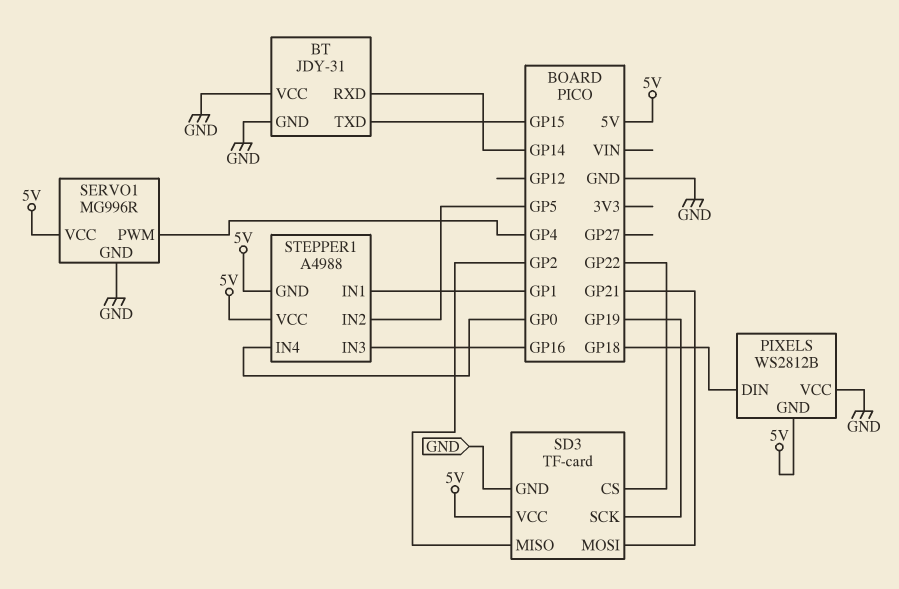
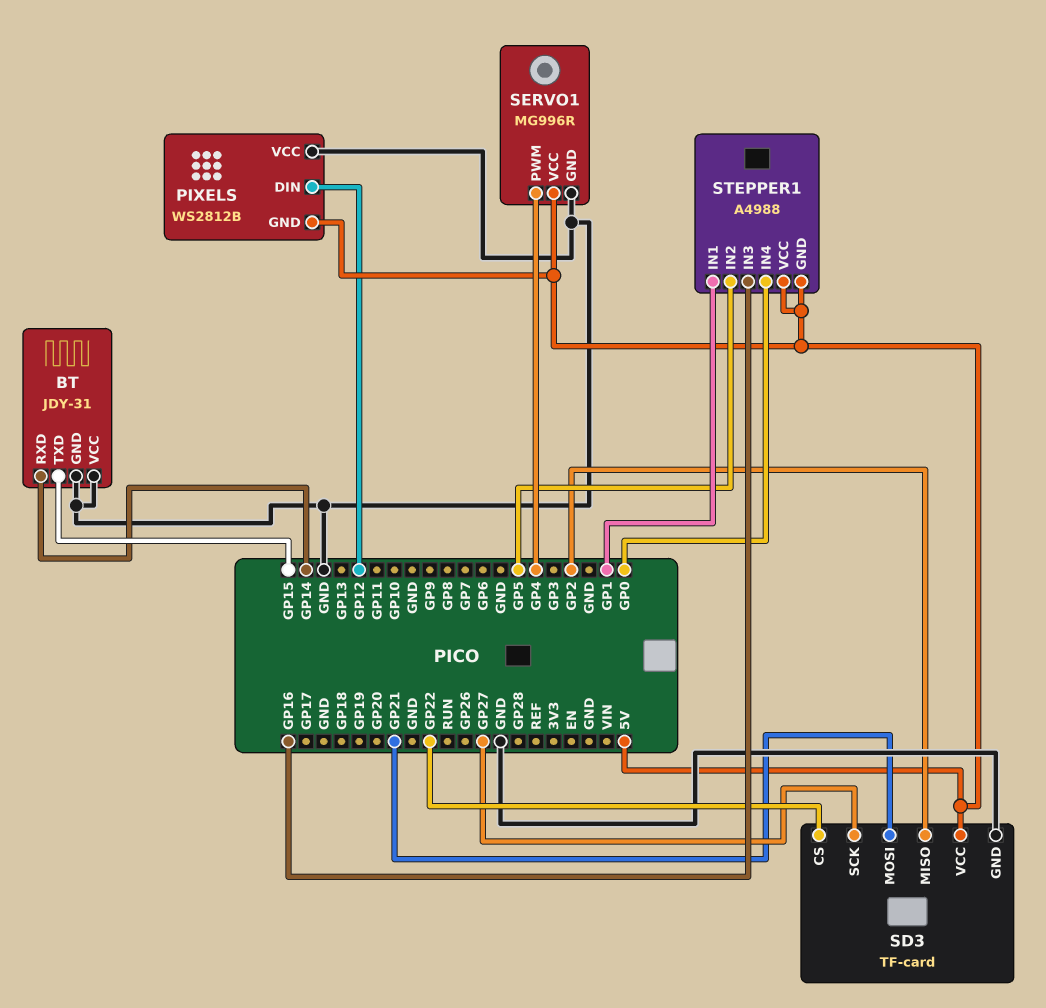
PIXELS pin DIN: GP18 -> GP12
SD3 pin SCK: GP19 -> GP27

